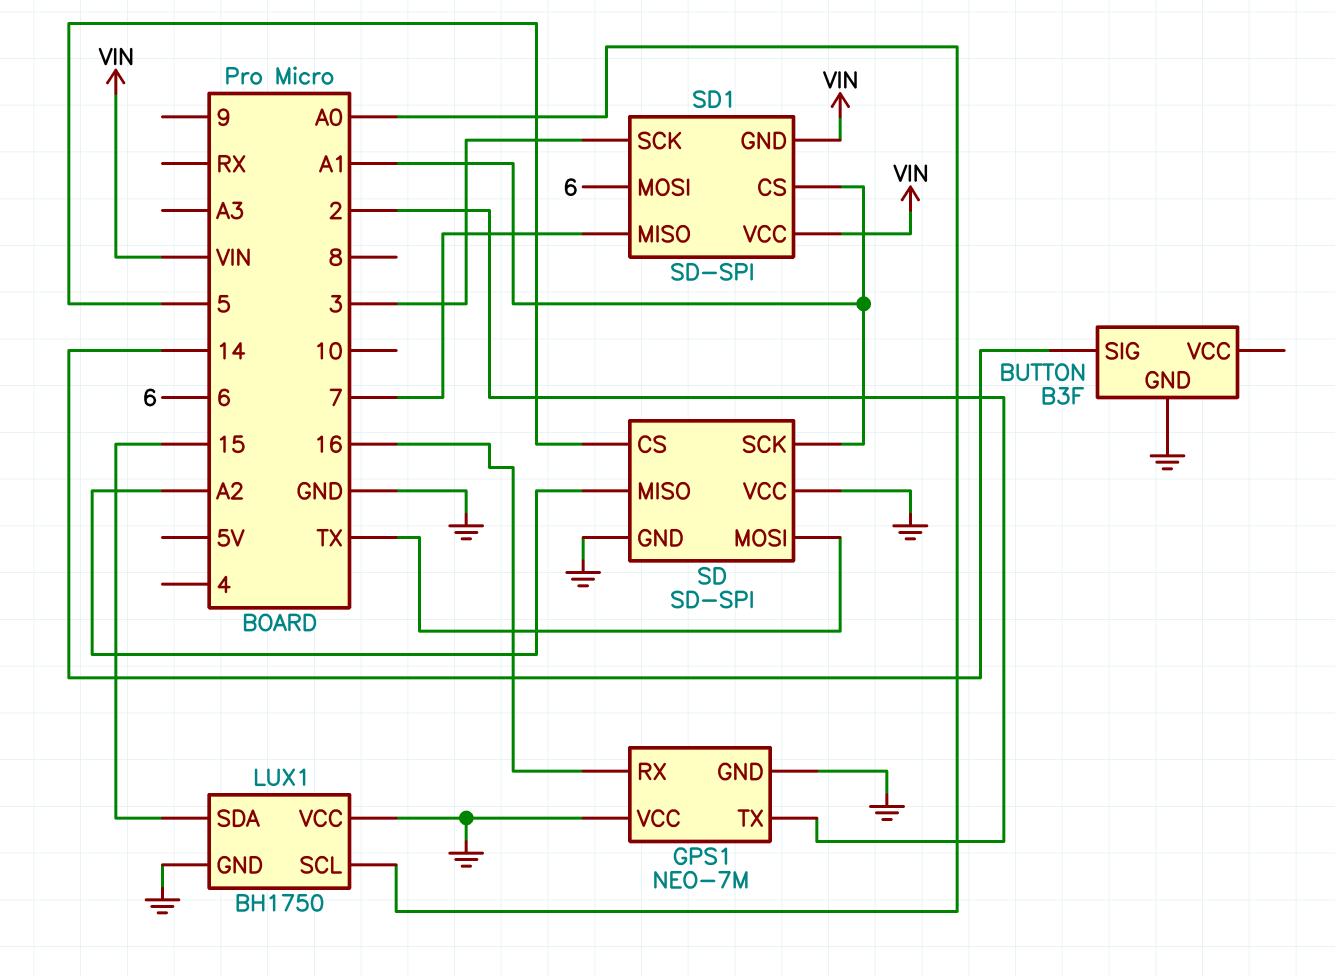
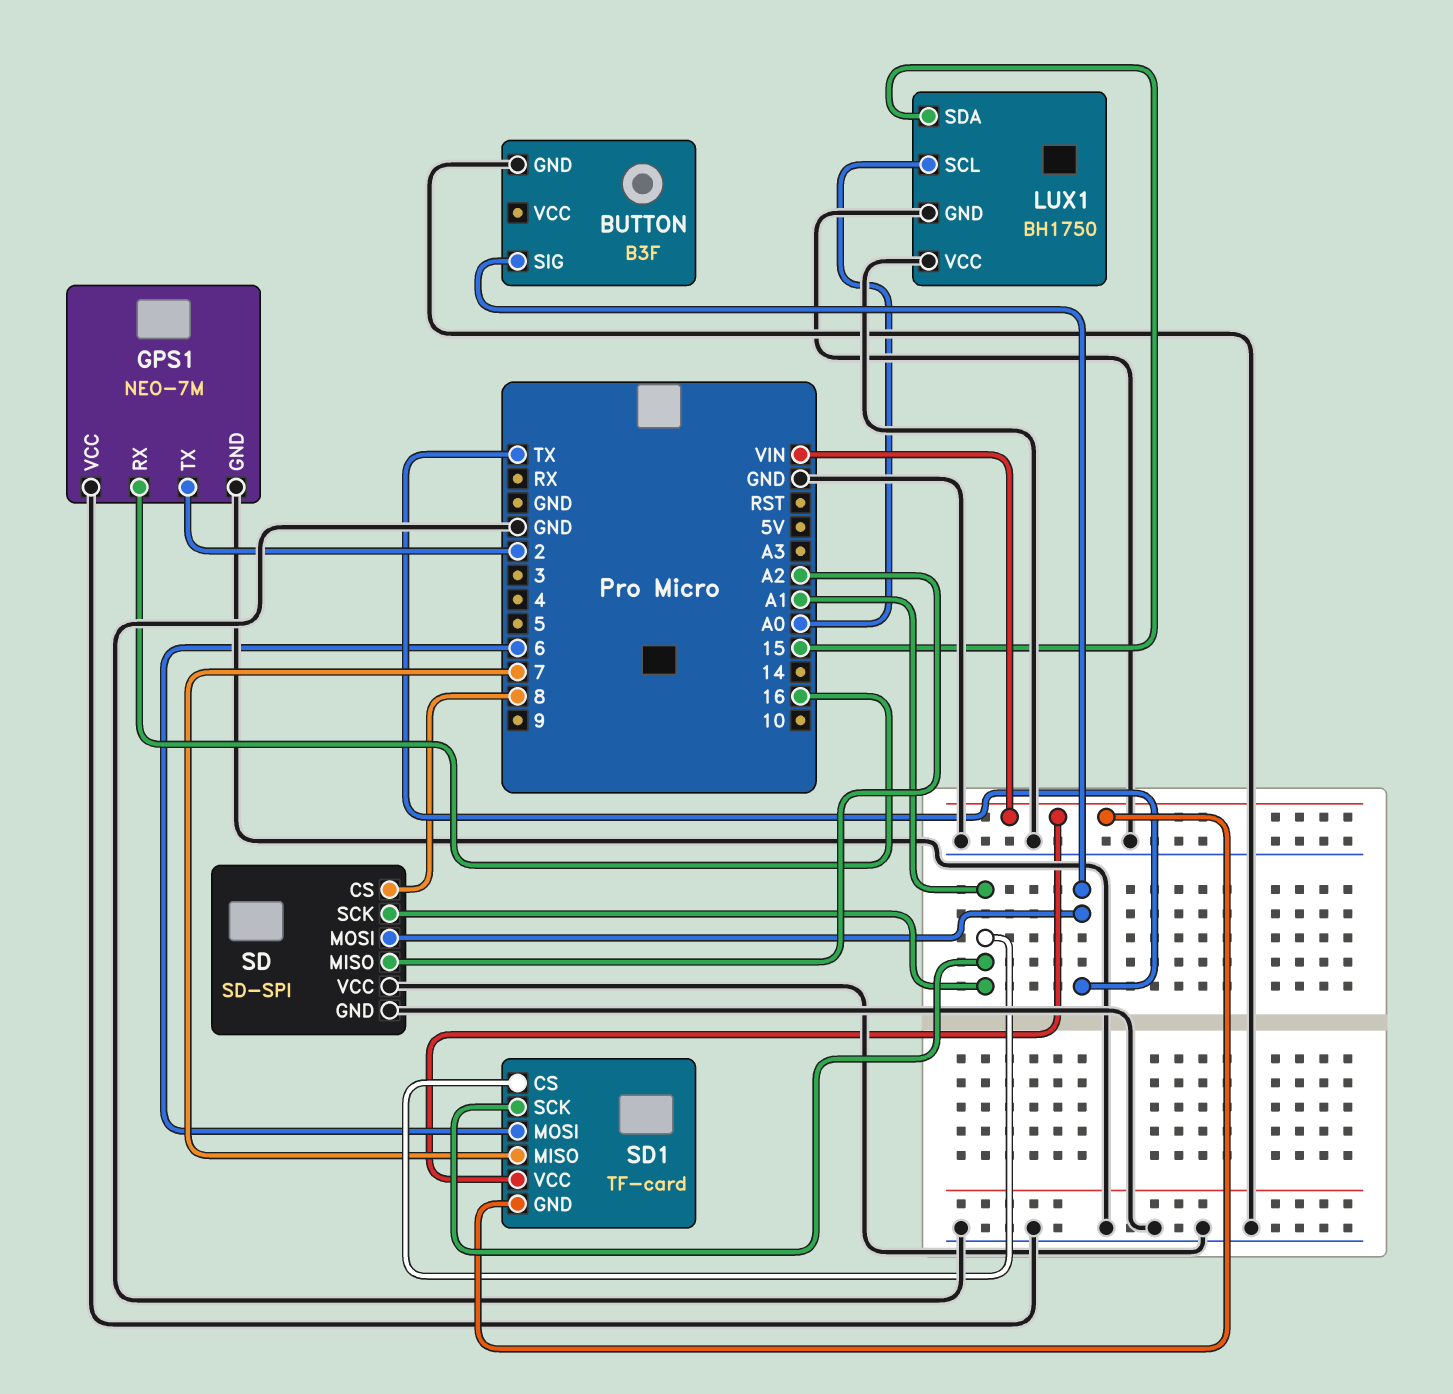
BUTTON pin SIG: 14 -> TX
SD pin CS: 5 -> 8
SD1: SD-SPI -> TF-card
SD1 pin SCK: 3 -> A1

